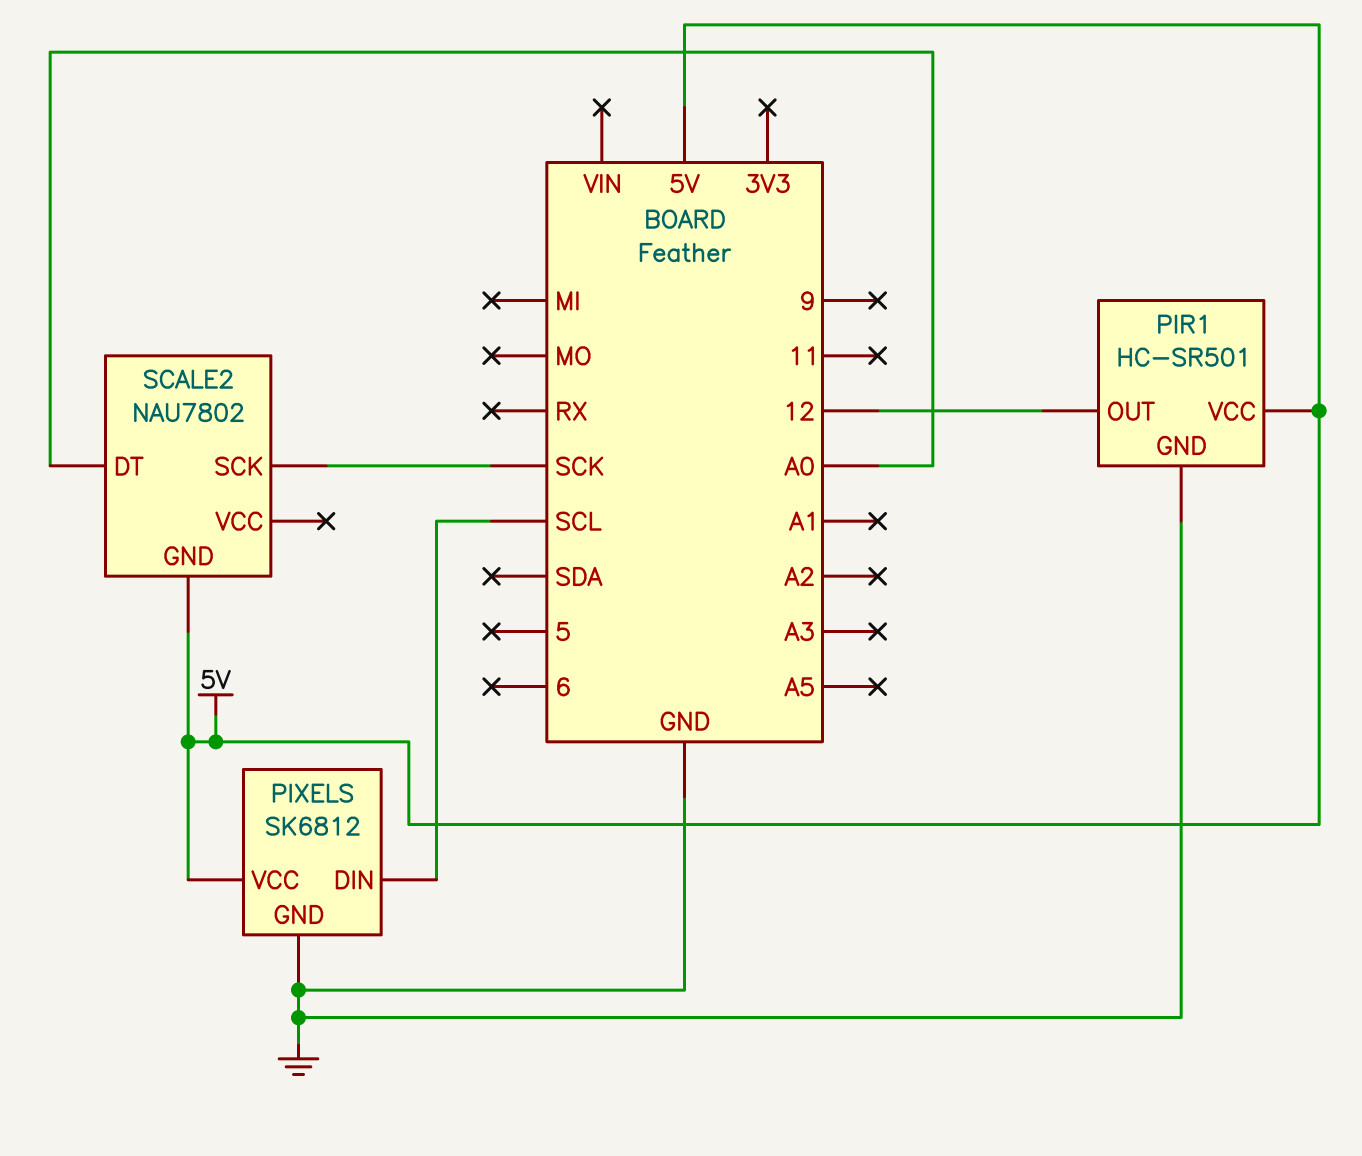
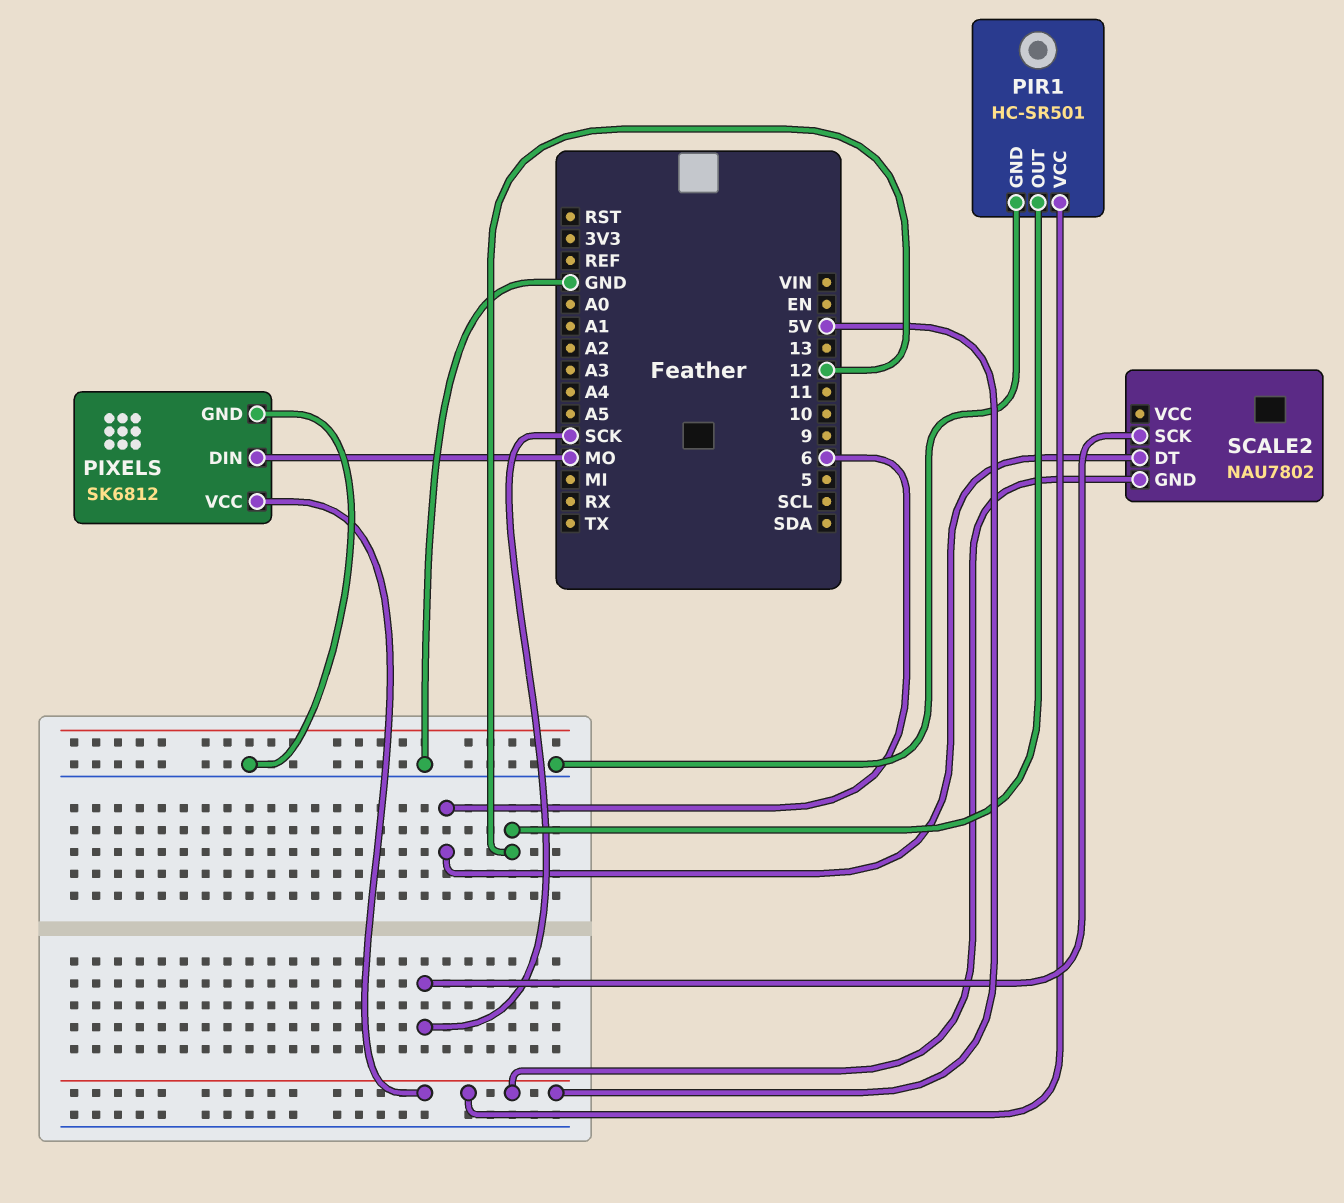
PIXELS pin DIN: SCL -> MO
SCALE2 pin DT: A0 -> 6

